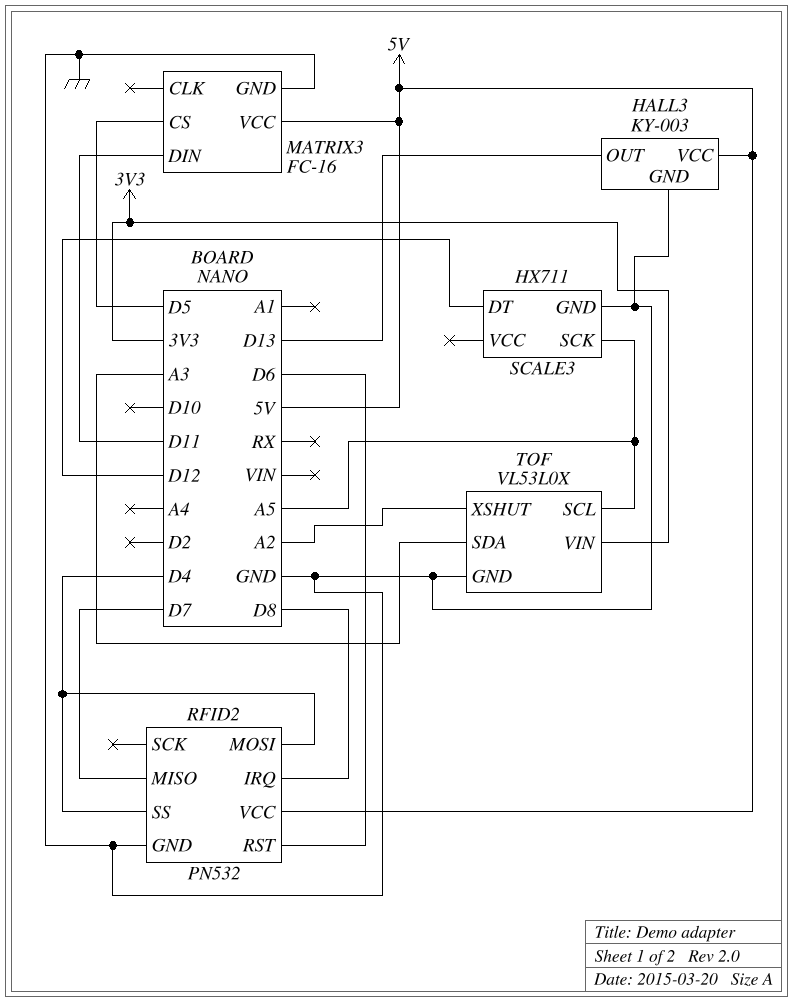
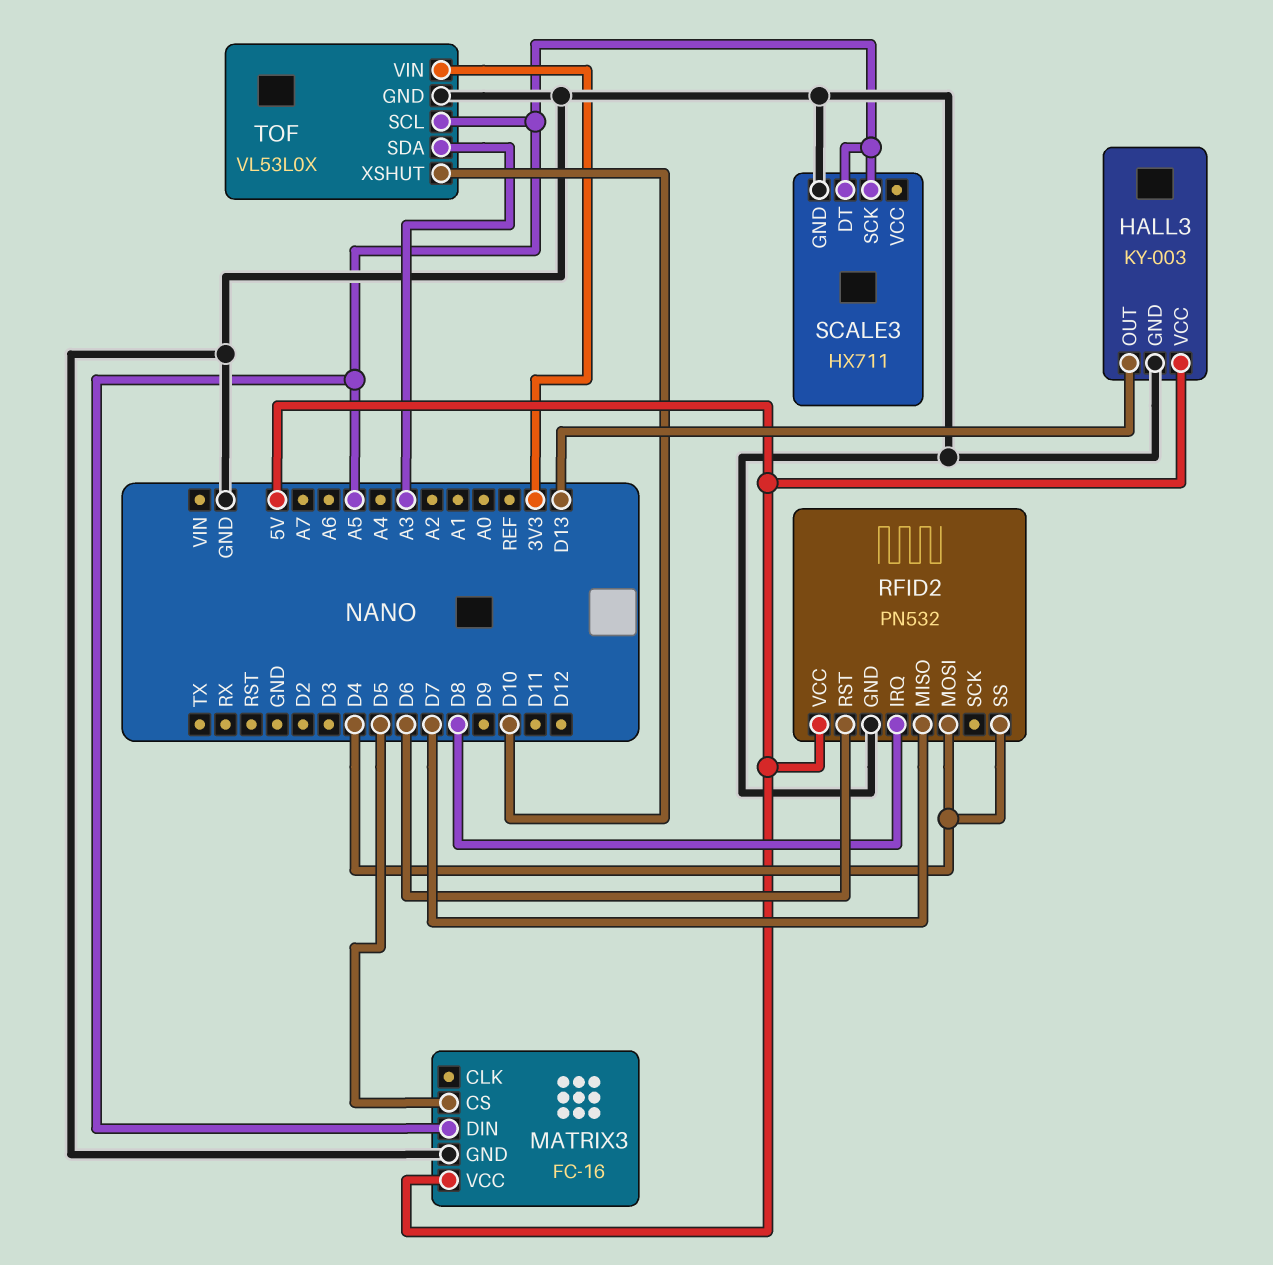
MATRIX3 pin DIN: D11 -> A5
SCALE3 pin DT: D12 -> A5
TOF pin XSHUT: A2 -> D10

